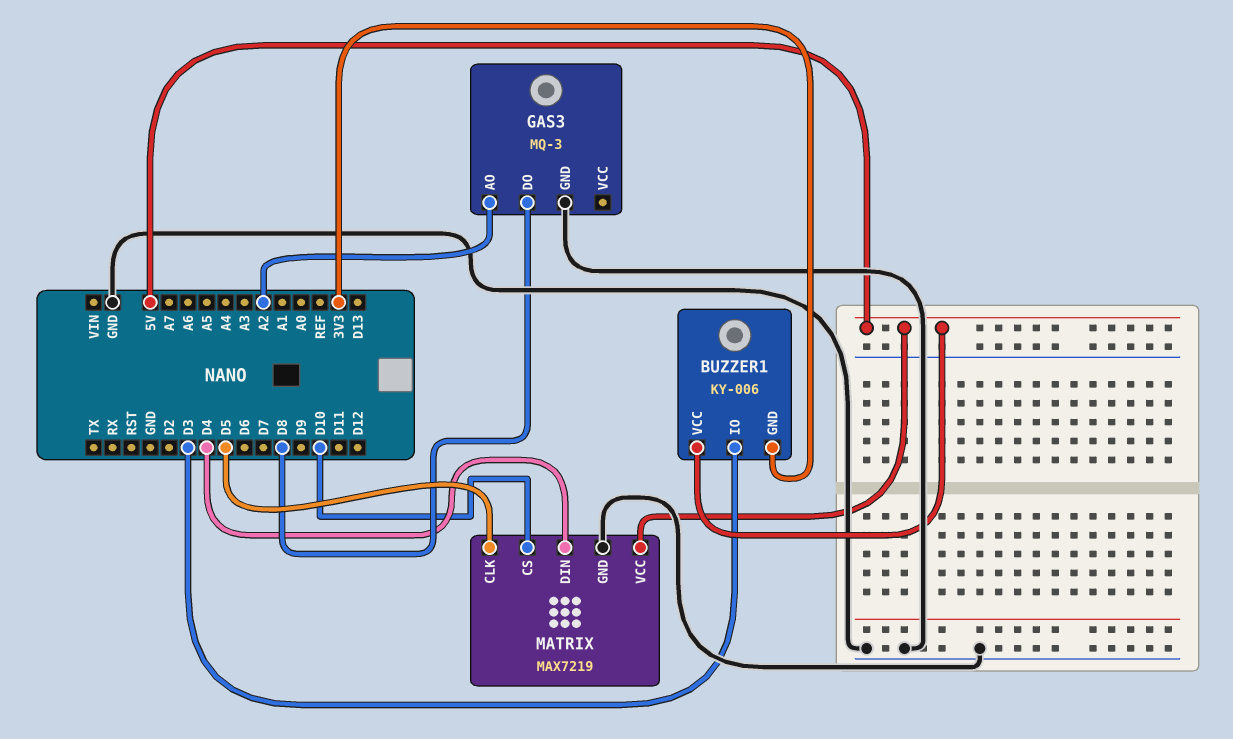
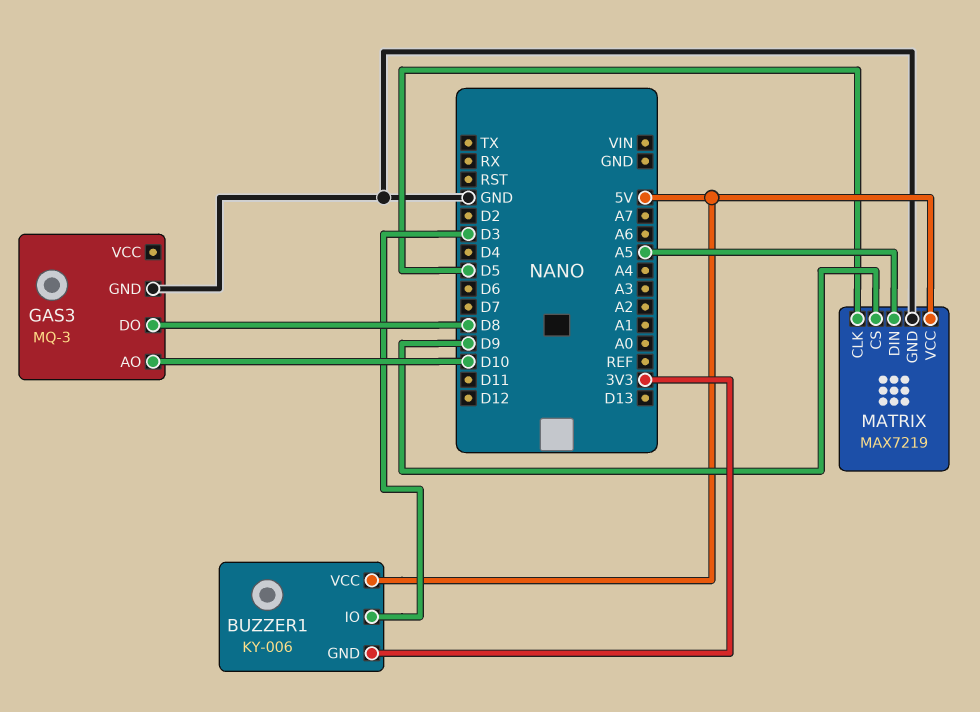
GAS3 pin AO: A2 -> D10
MATRIX pin CS: D10 -> D9
MATRIX pin DIN: D4 -> A5

